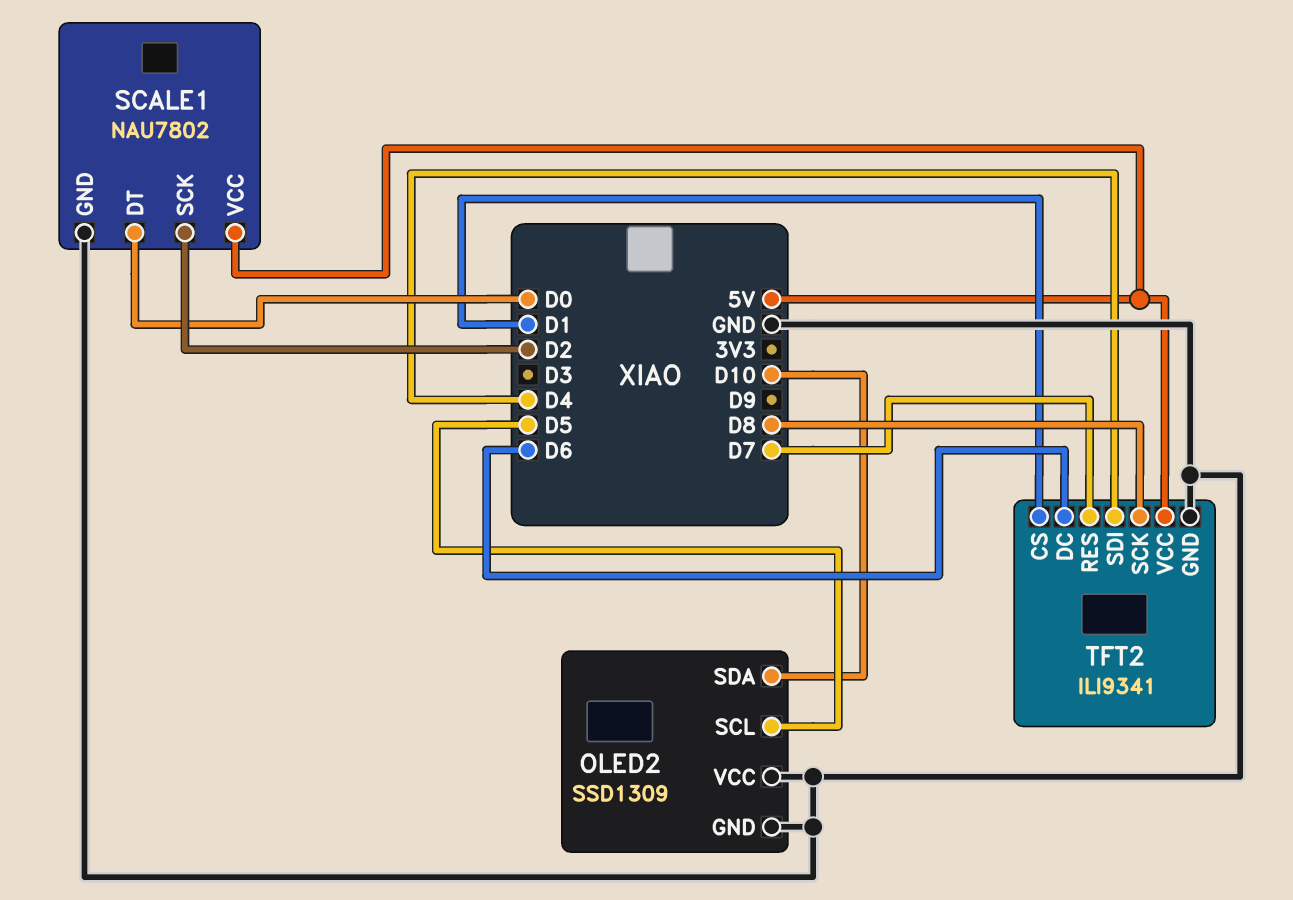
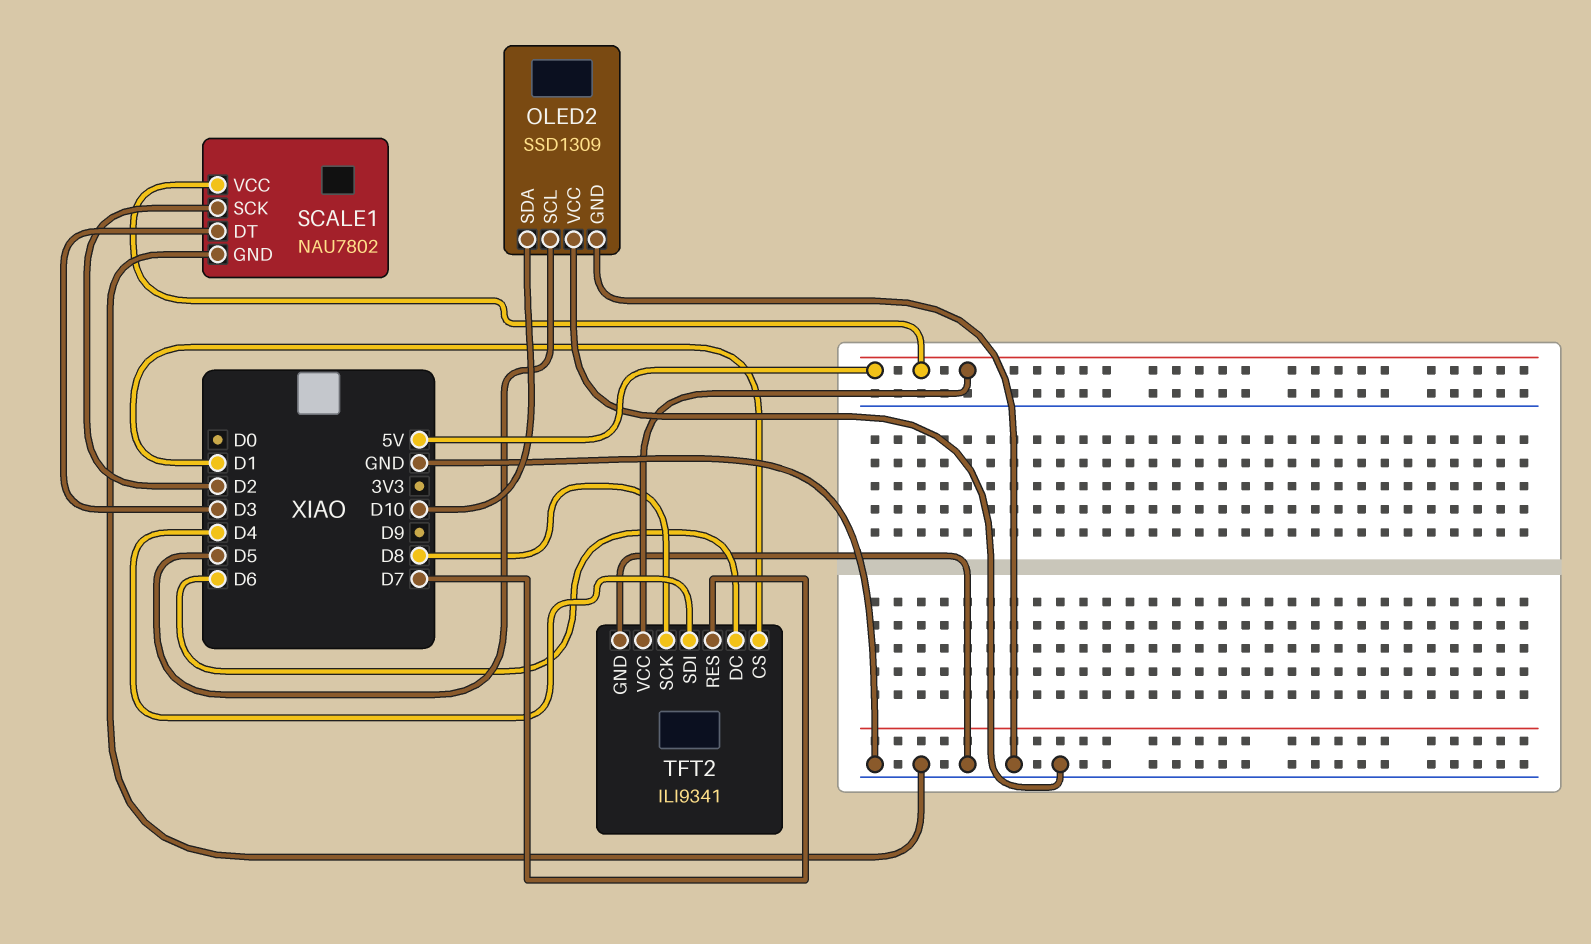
SCALE1 pin DT: D0 -> D3

